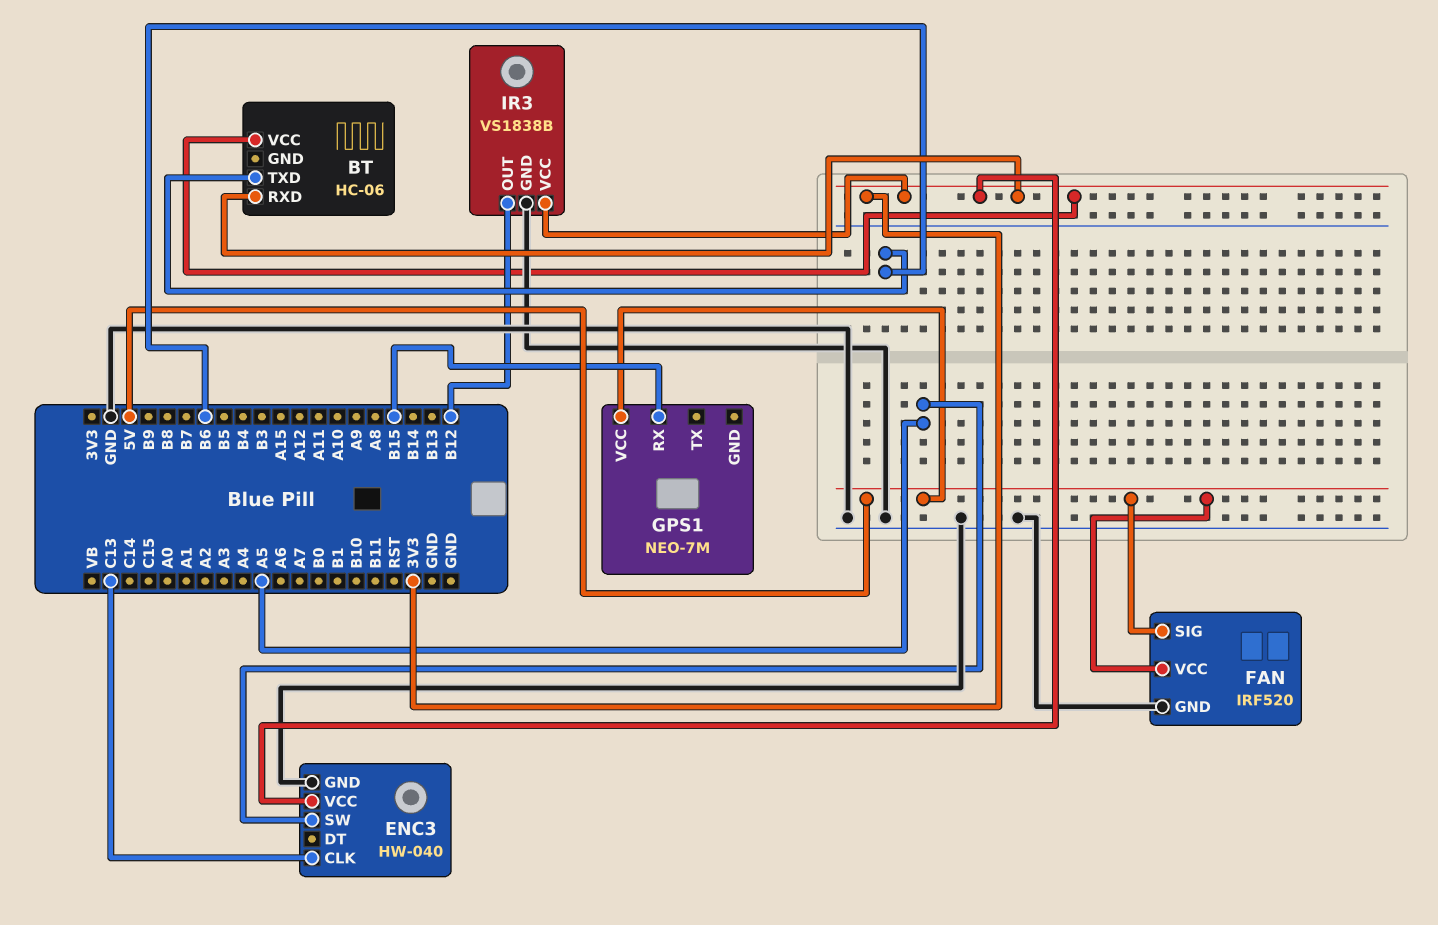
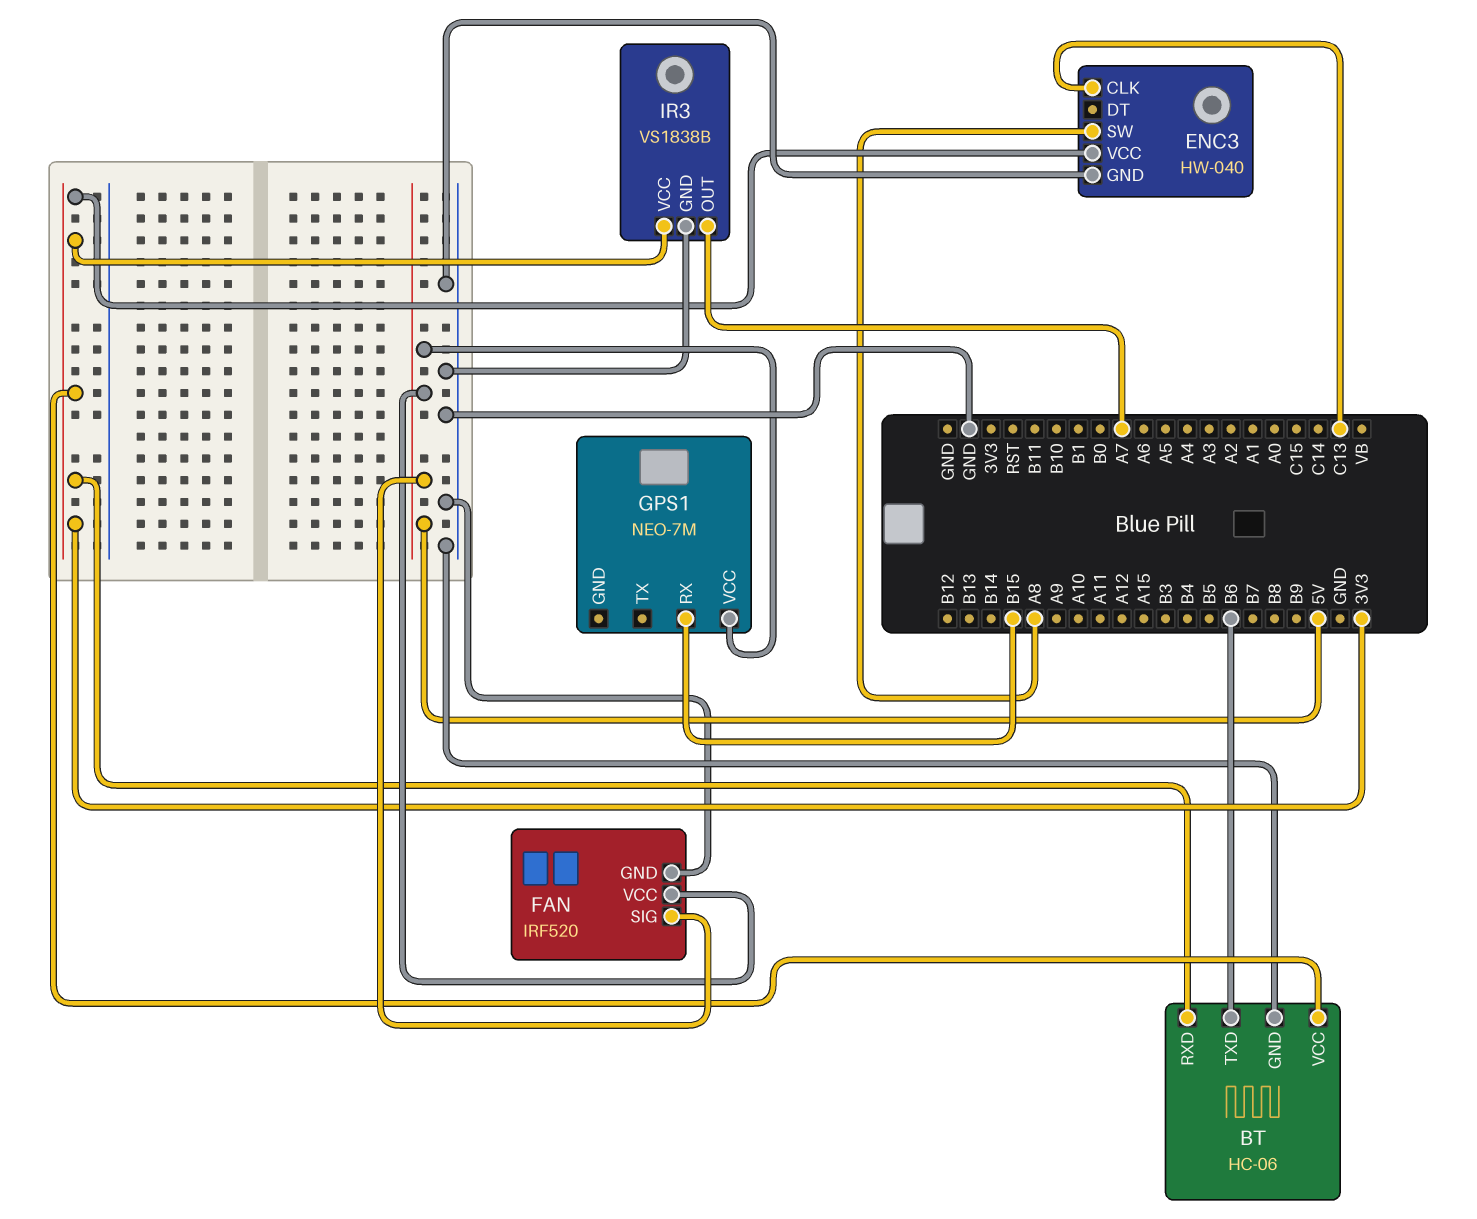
BT pin GND: none -> GND
ENC3 pin SW: A5 -> A8
IR3 pin OUT: B12 -> A7

